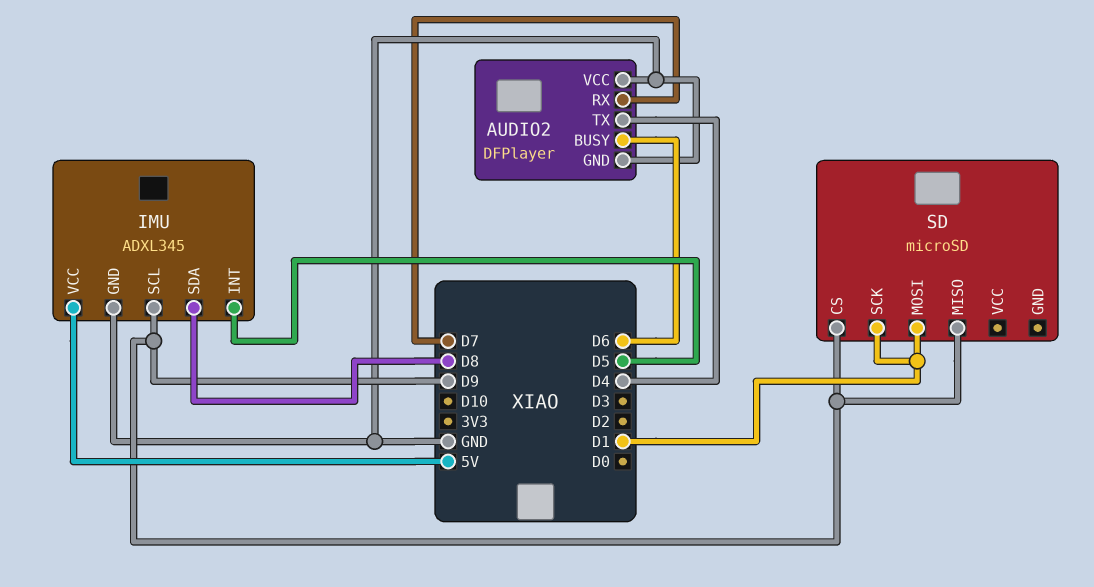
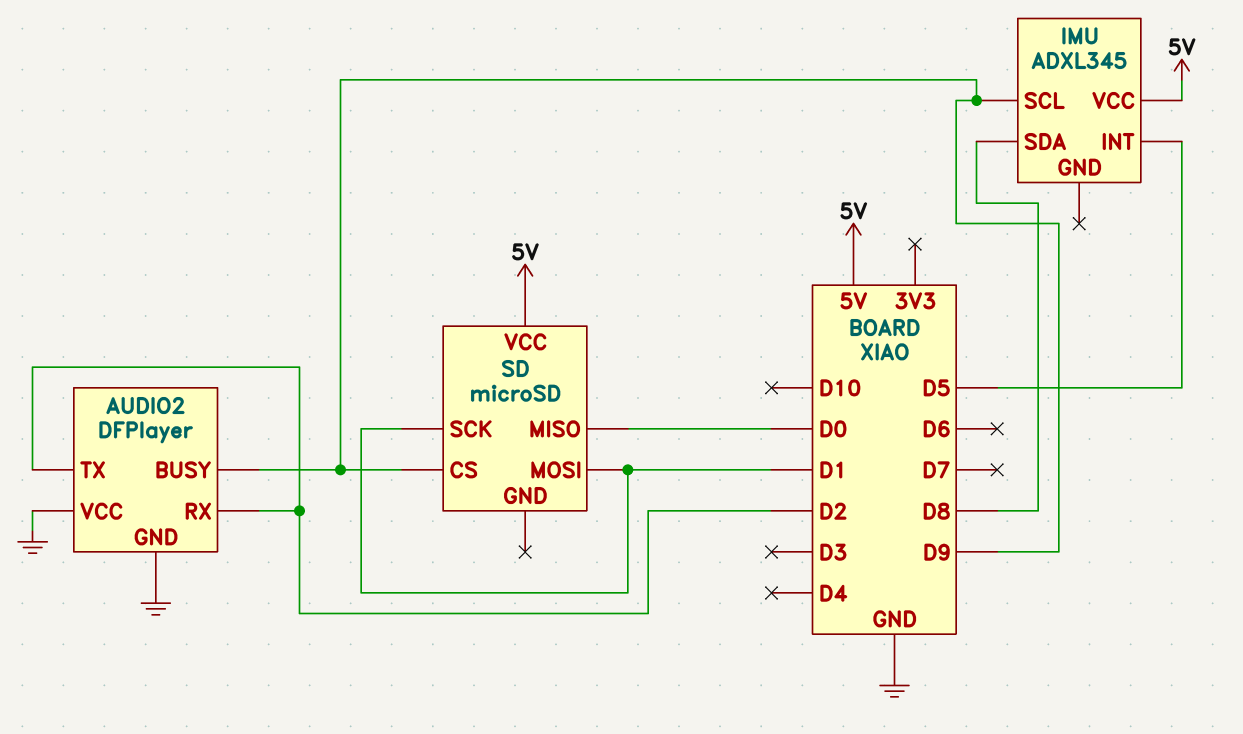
AUDIO2 pin BUSY: D6 -> D9
AUDIO2 pin RX: D7 -> D2
AUDIO2 pin TX: D4 -> D2
IMU pin GND: GND -> none
SD pin MISO: D9 -> D0
SD pin VCC: none -> 5V

